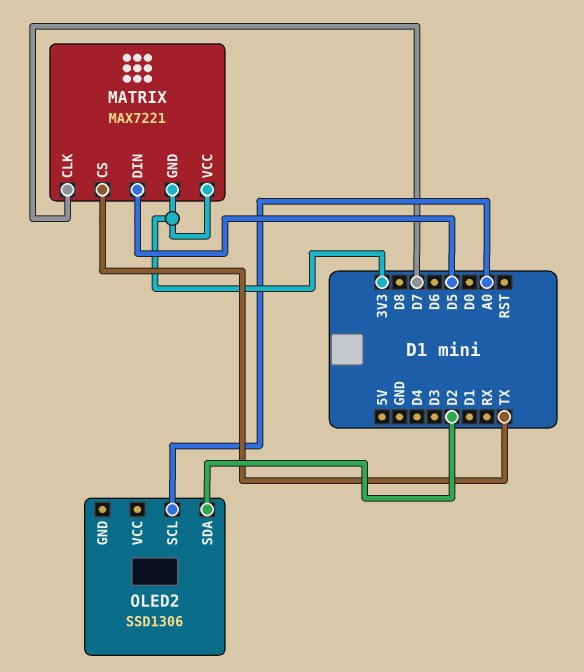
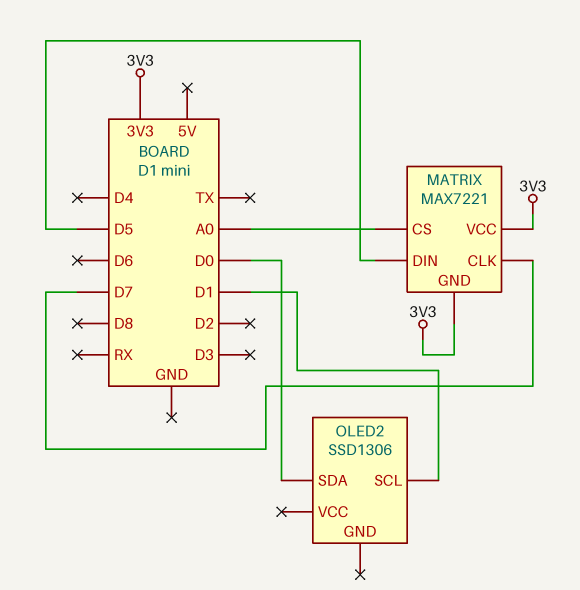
MATRIX pin CS: TX -> A0
OLED2 pin SCL: A0 -> D1
OLED2 pin SDA: D2 -> D0

